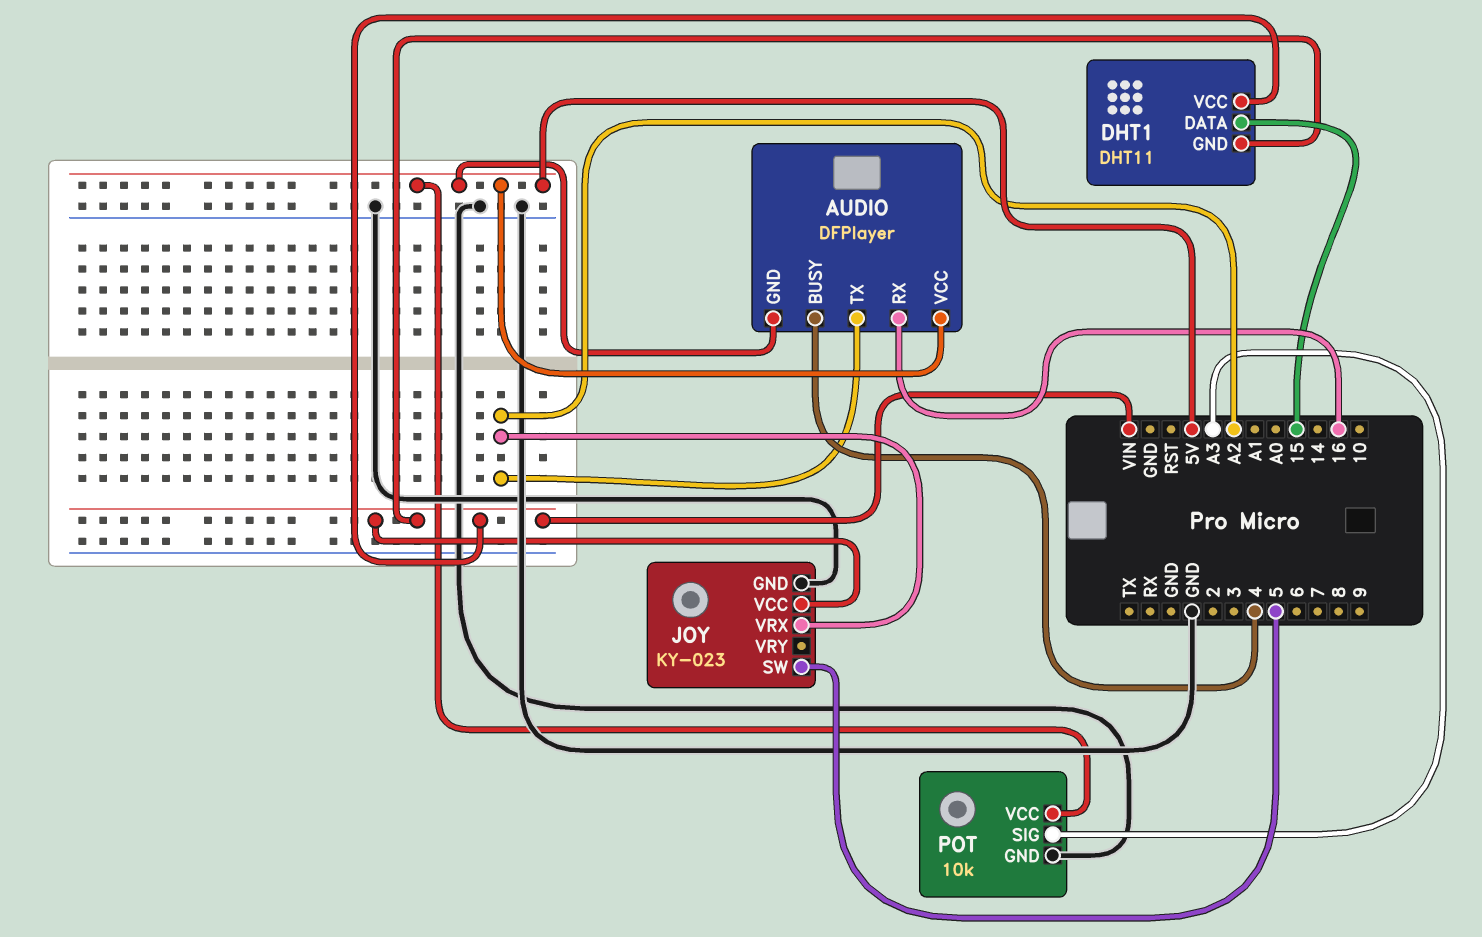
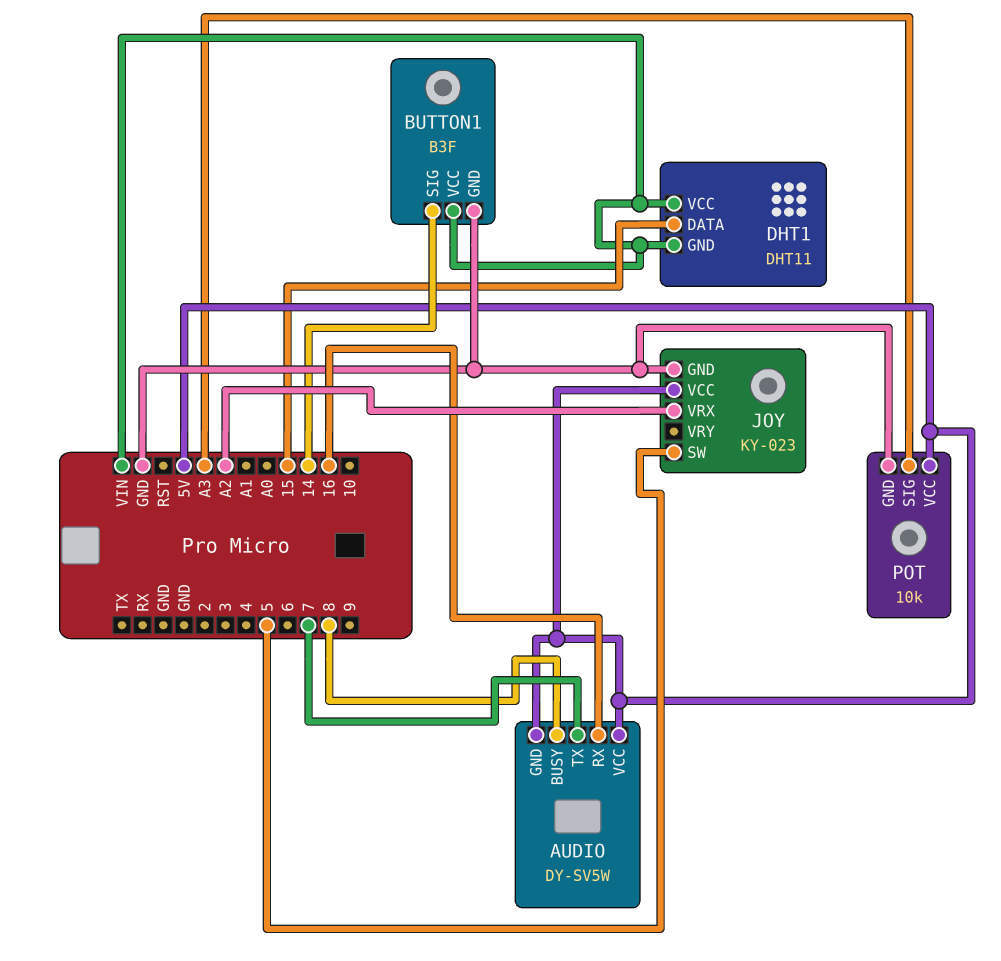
AUDIO: DFPlayer -> DY-SV5W
AUDIO pin BUSY: 4 -> 8
AUDIO pin TX: A2 -> 7
BUTTON1: none -> B3F
BUTTON1 pin GND: none -> GND
BUTTON1 pin SIG: none -> 14
BUTTON1 pin VCC: none -> VIN
JOY pin VCC: VIN -> 5V

